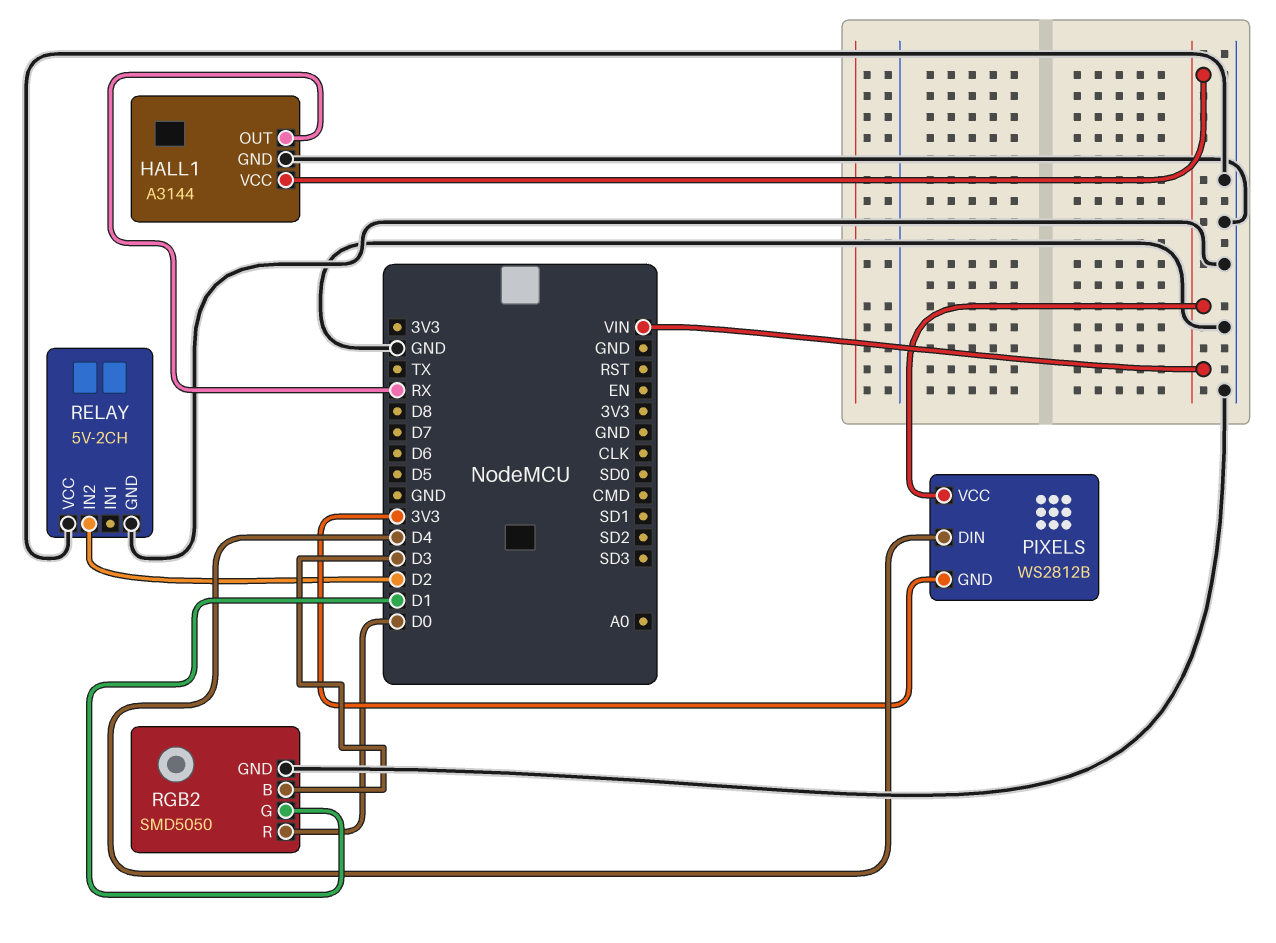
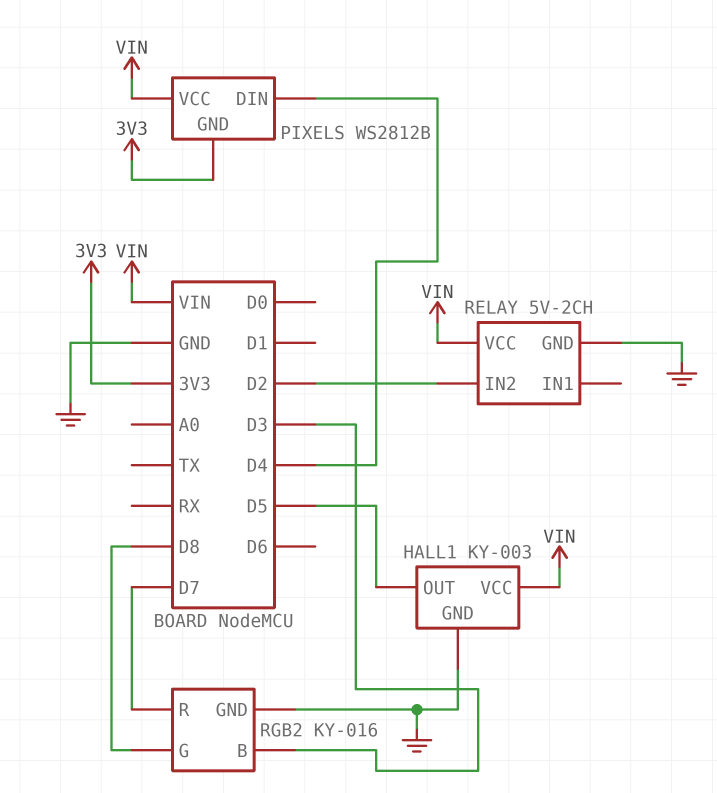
HALL1: A3144 -> KY-003
HALL1 pin OUT: RX -> D5
RELAY pin VCC: GND -> VIN
RGB2: SMD5050 -> KY-016
RGB2 pin G: D1 -> D8
RGB2 pin R: D0 -> D7

